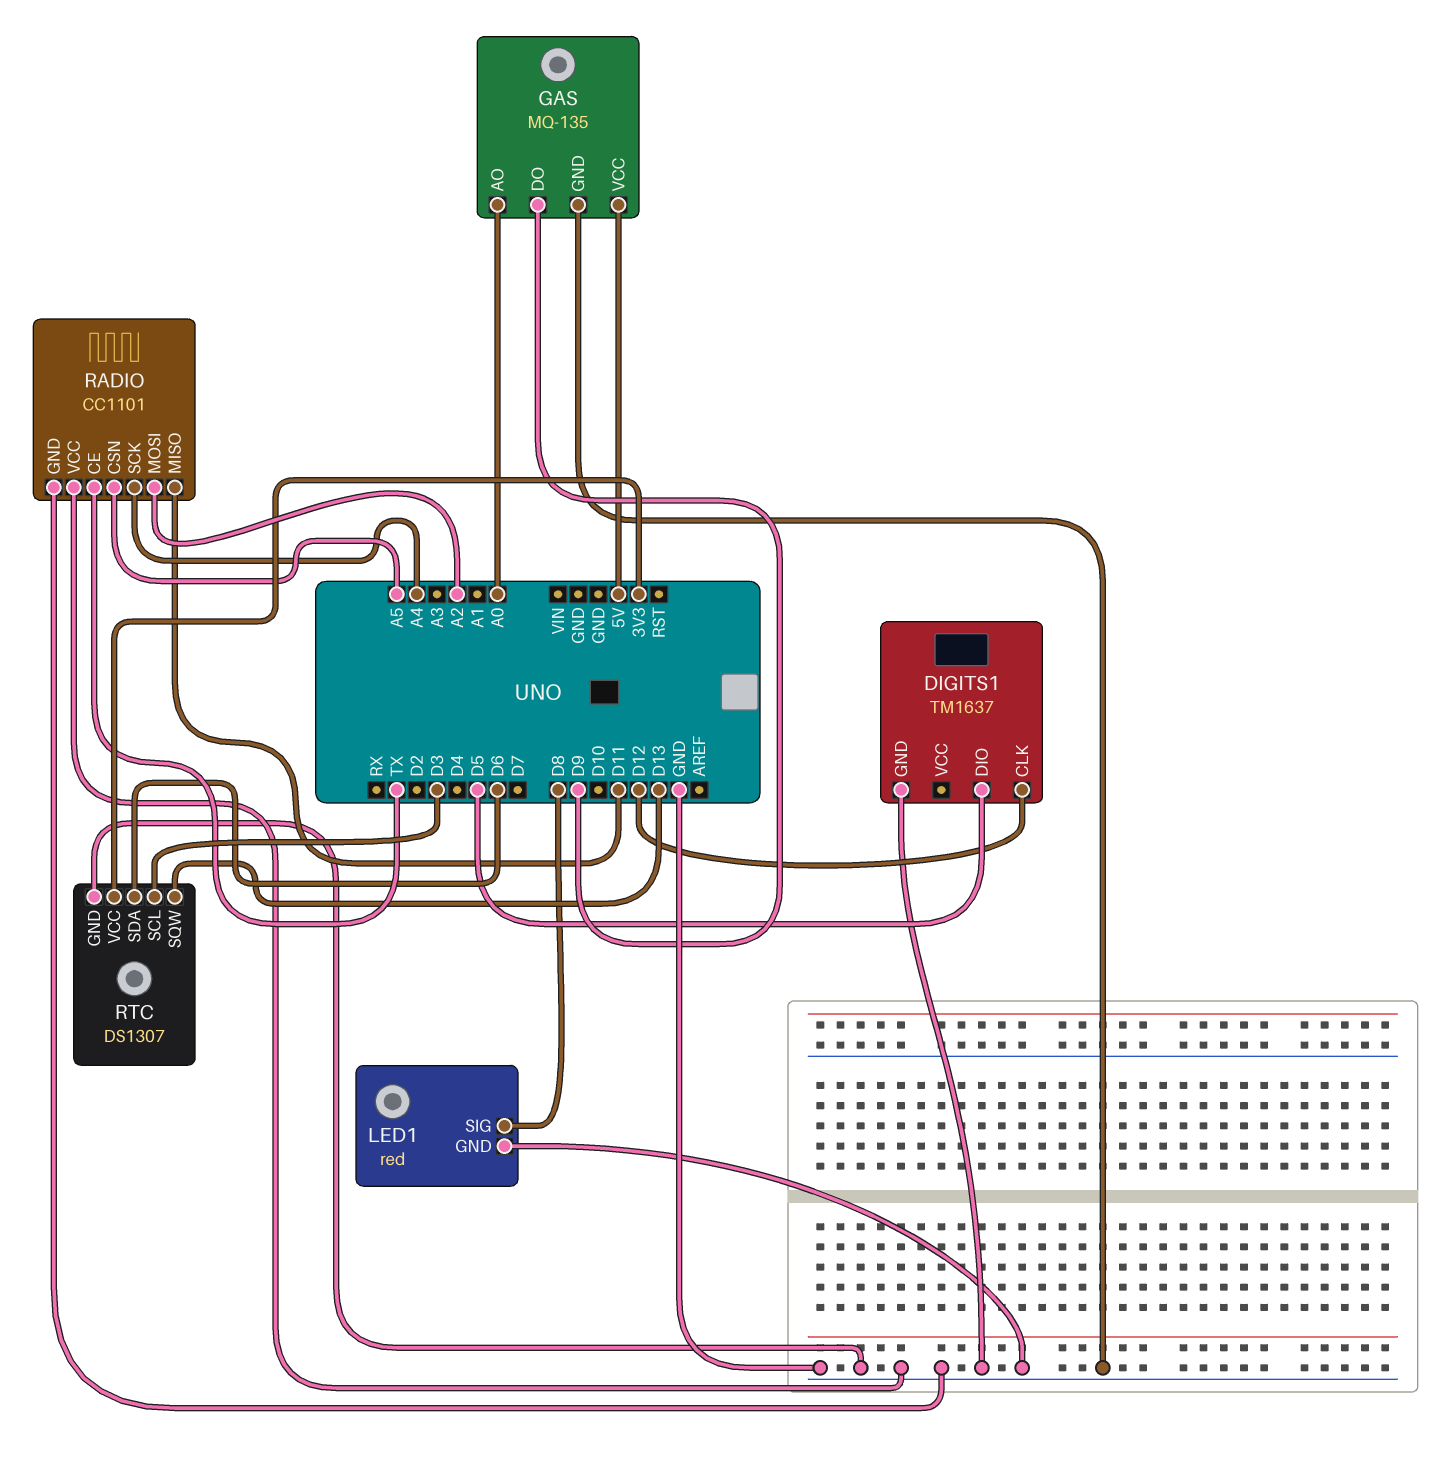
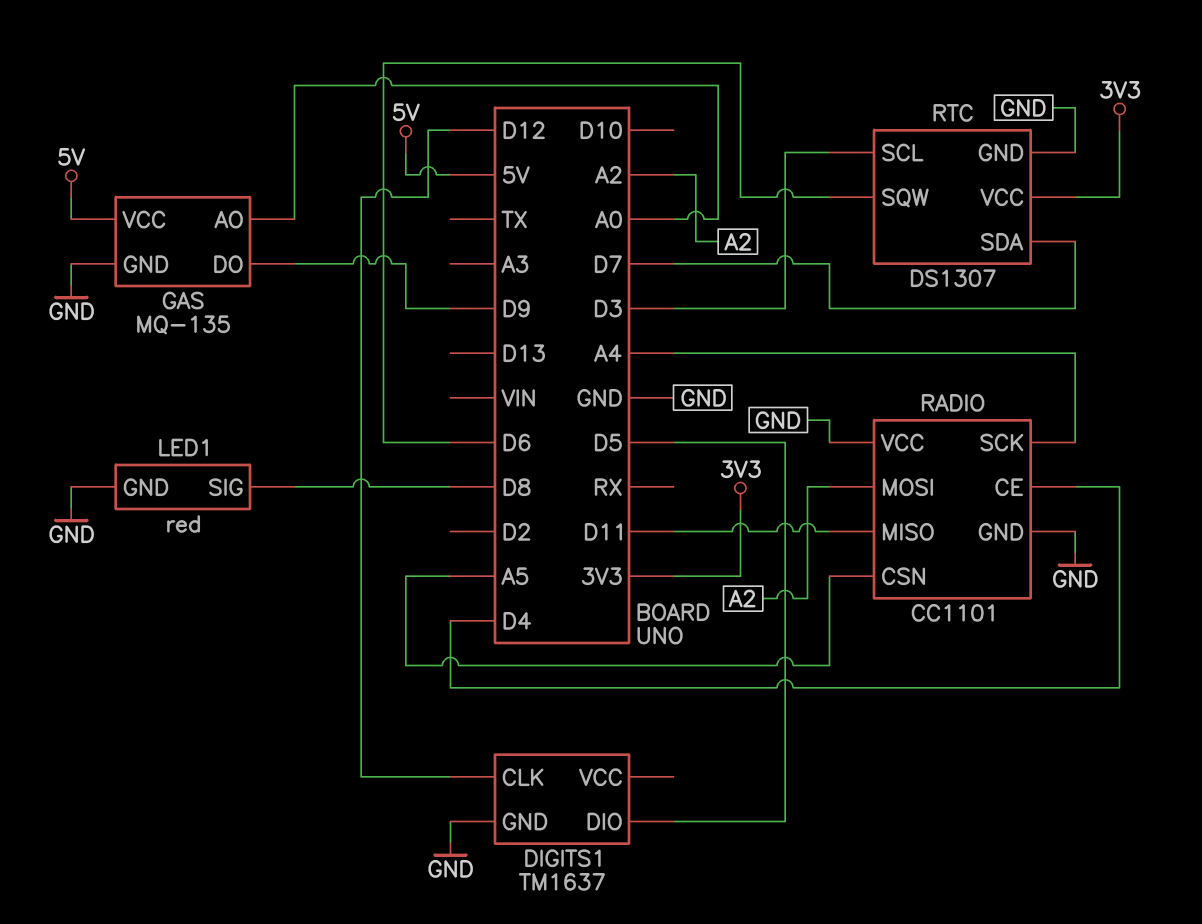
RADIO pin CE: TX -> D4
RTC pin SDA: D6 -> D7
RTC pin SQW: D13 -> D6

